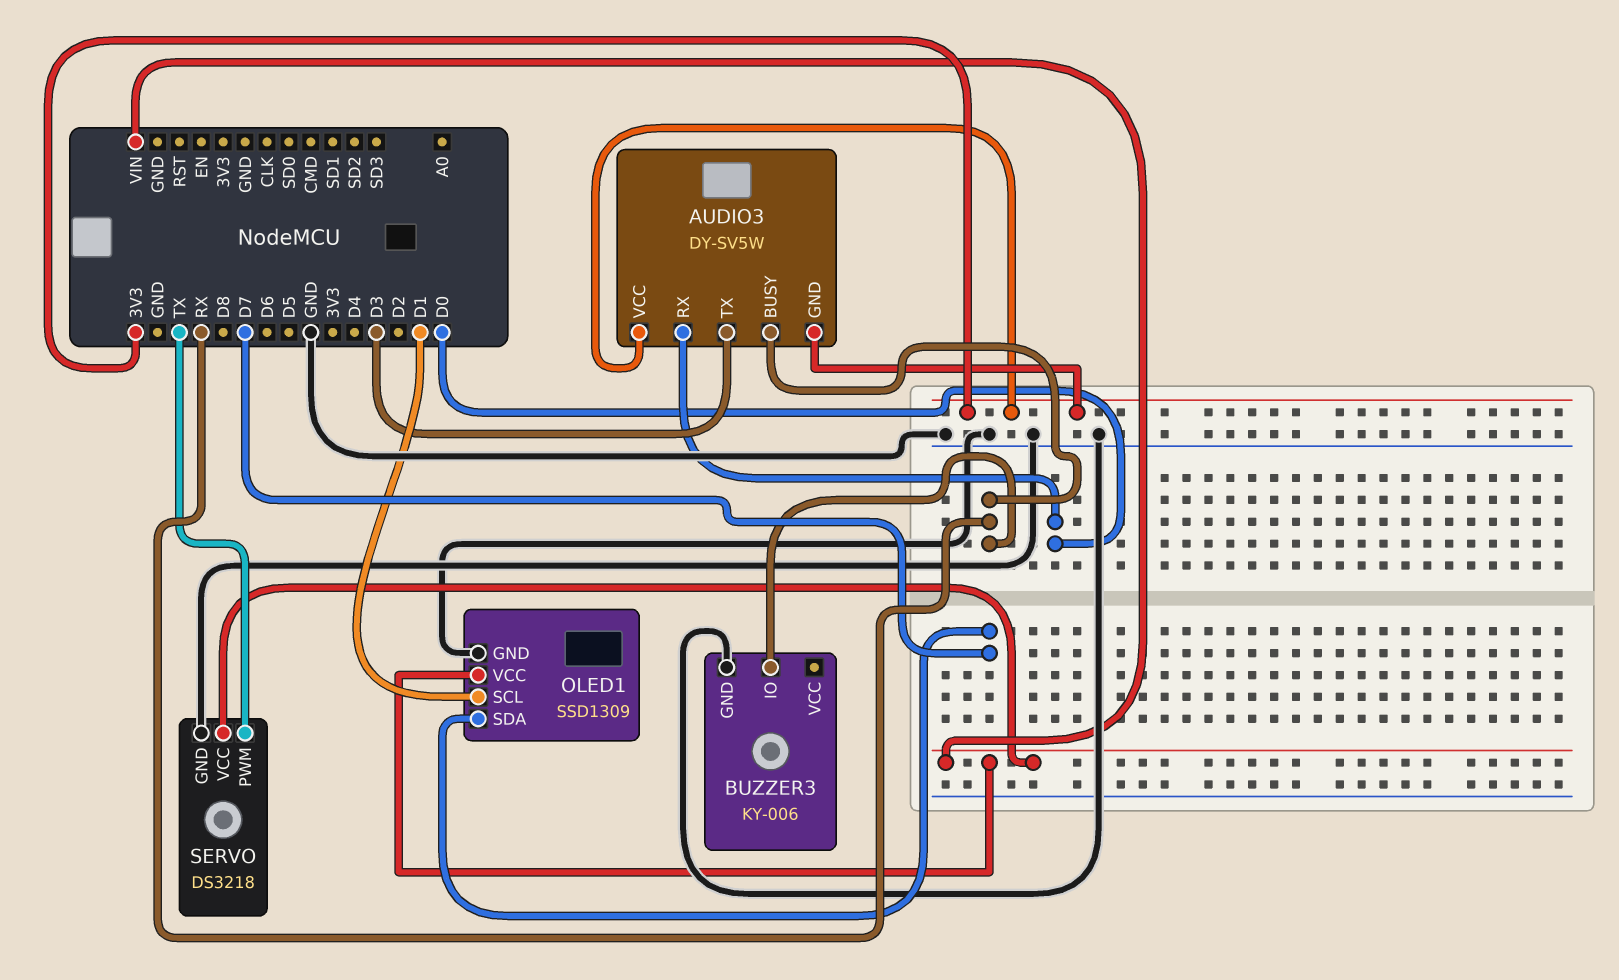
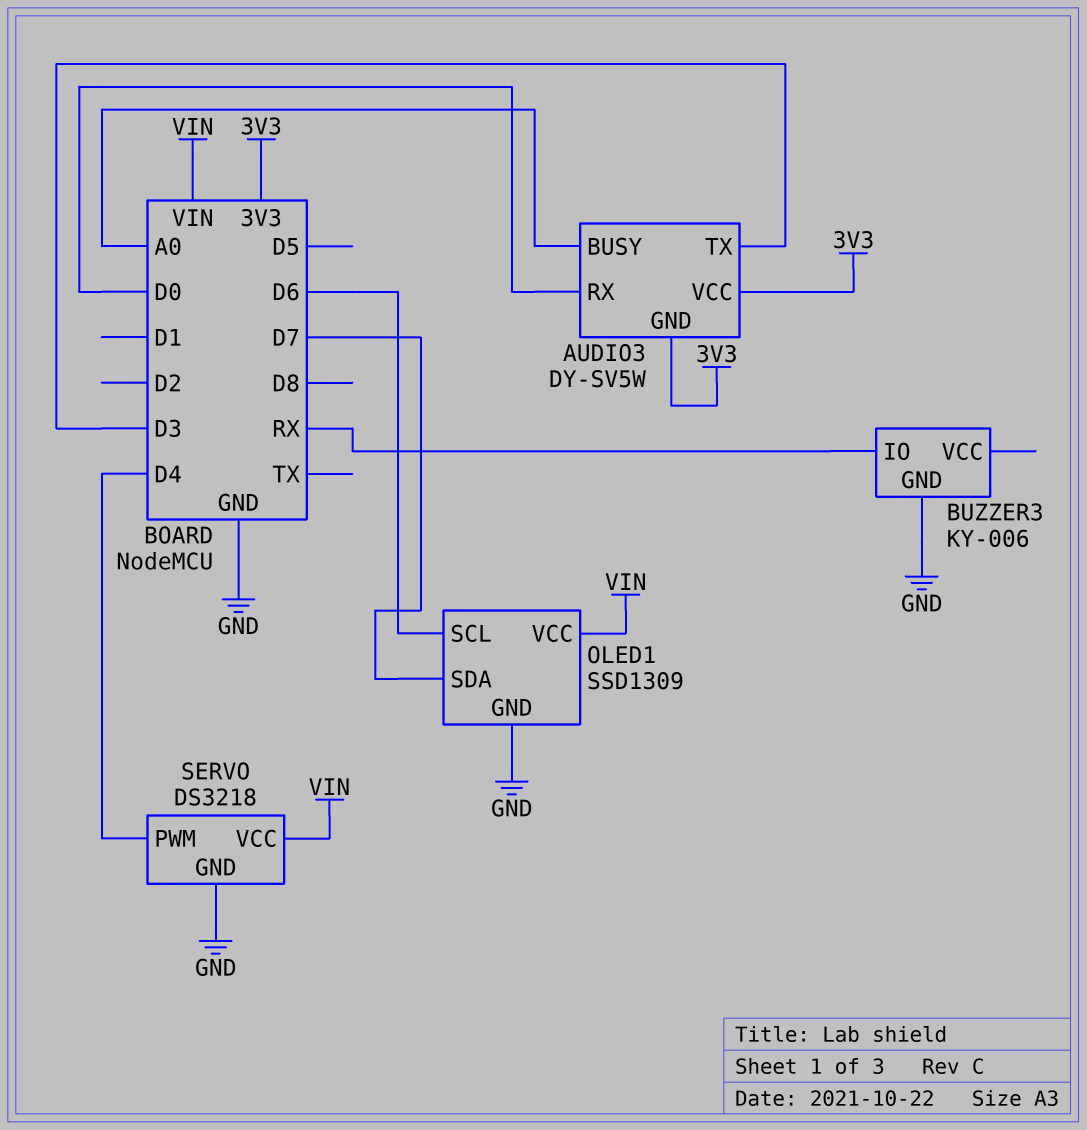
AUDIO3 pin BUSY: RX -> A0
OLED1 pin SCL: D1 -> D6
SERVO pin PWM: TX -> D4

